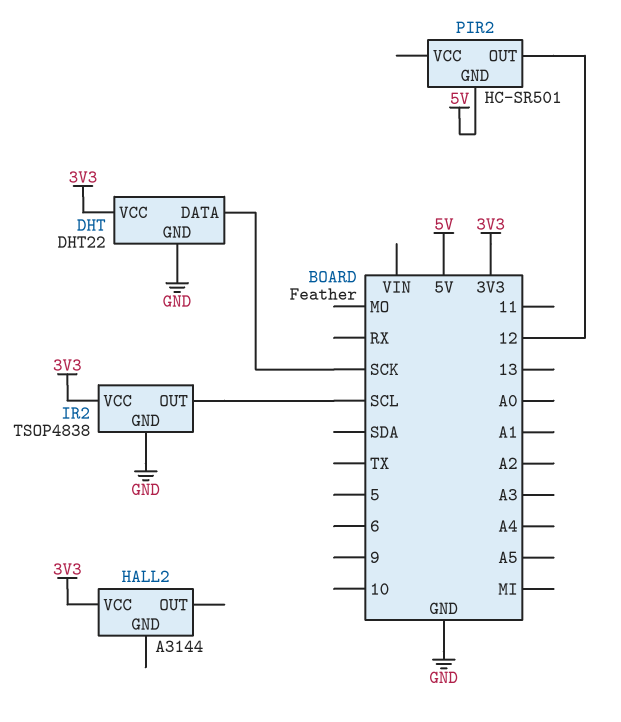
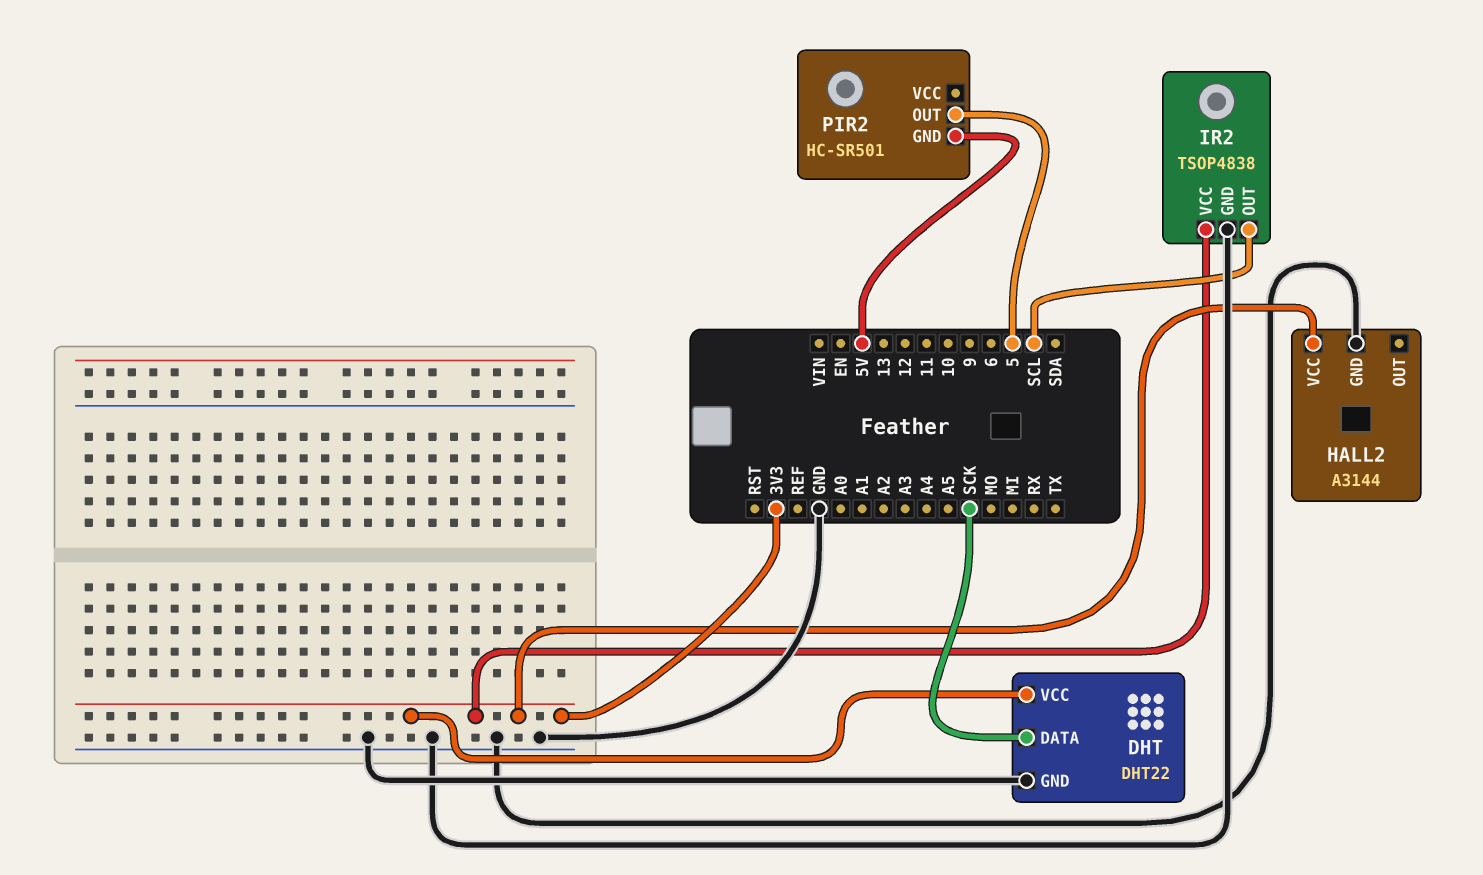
HALL2 pin GND: none -> GND
PIR2 pin OUT: 12 -> 5

